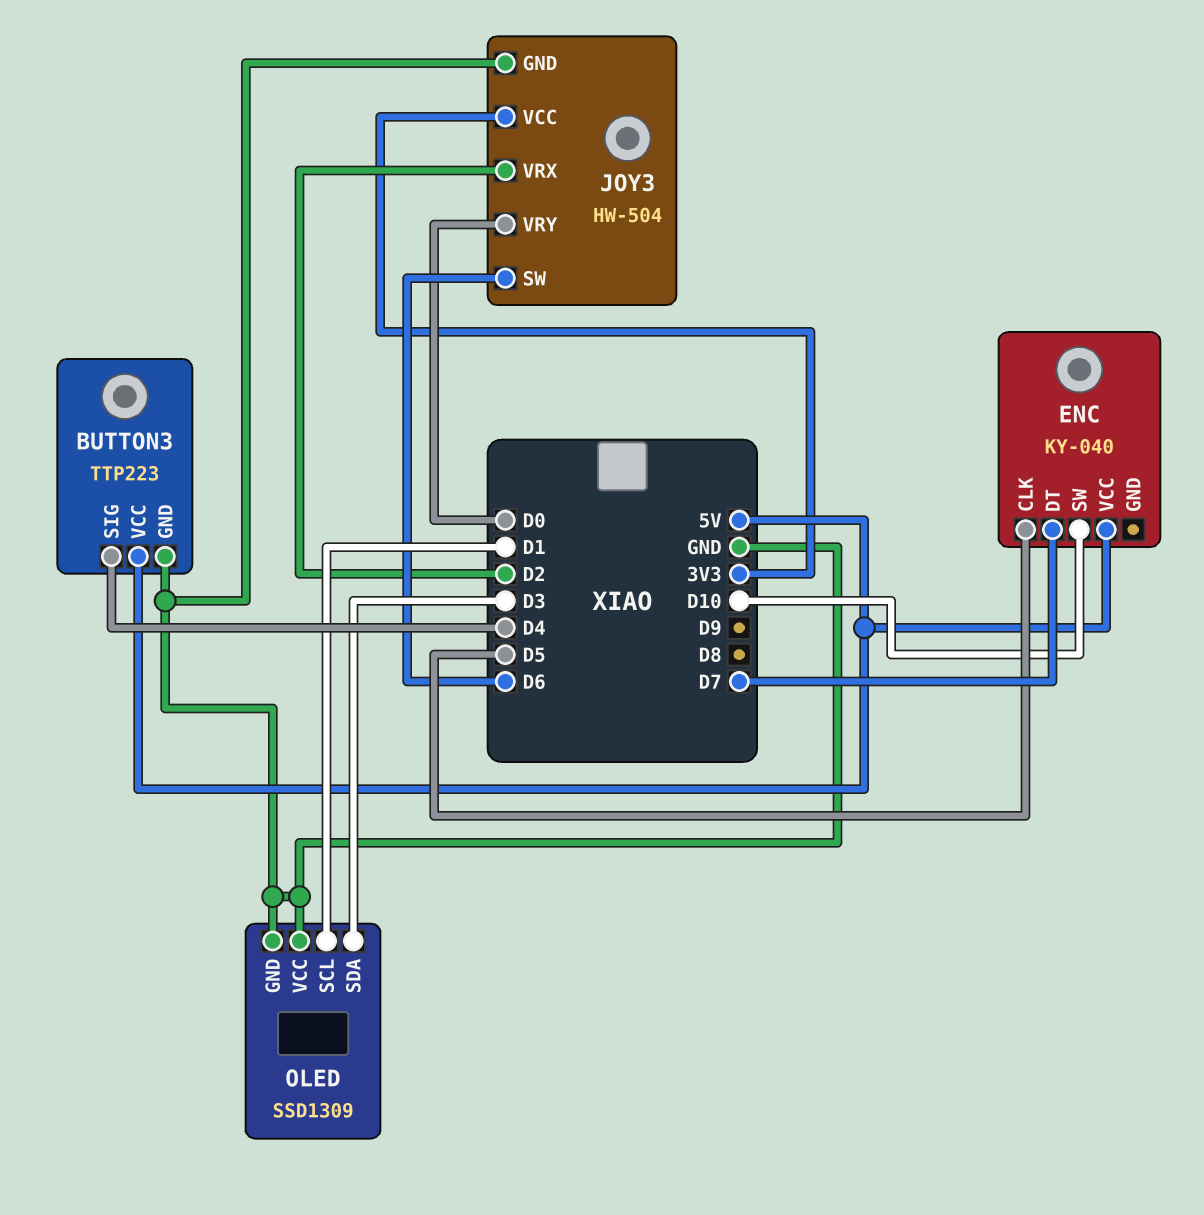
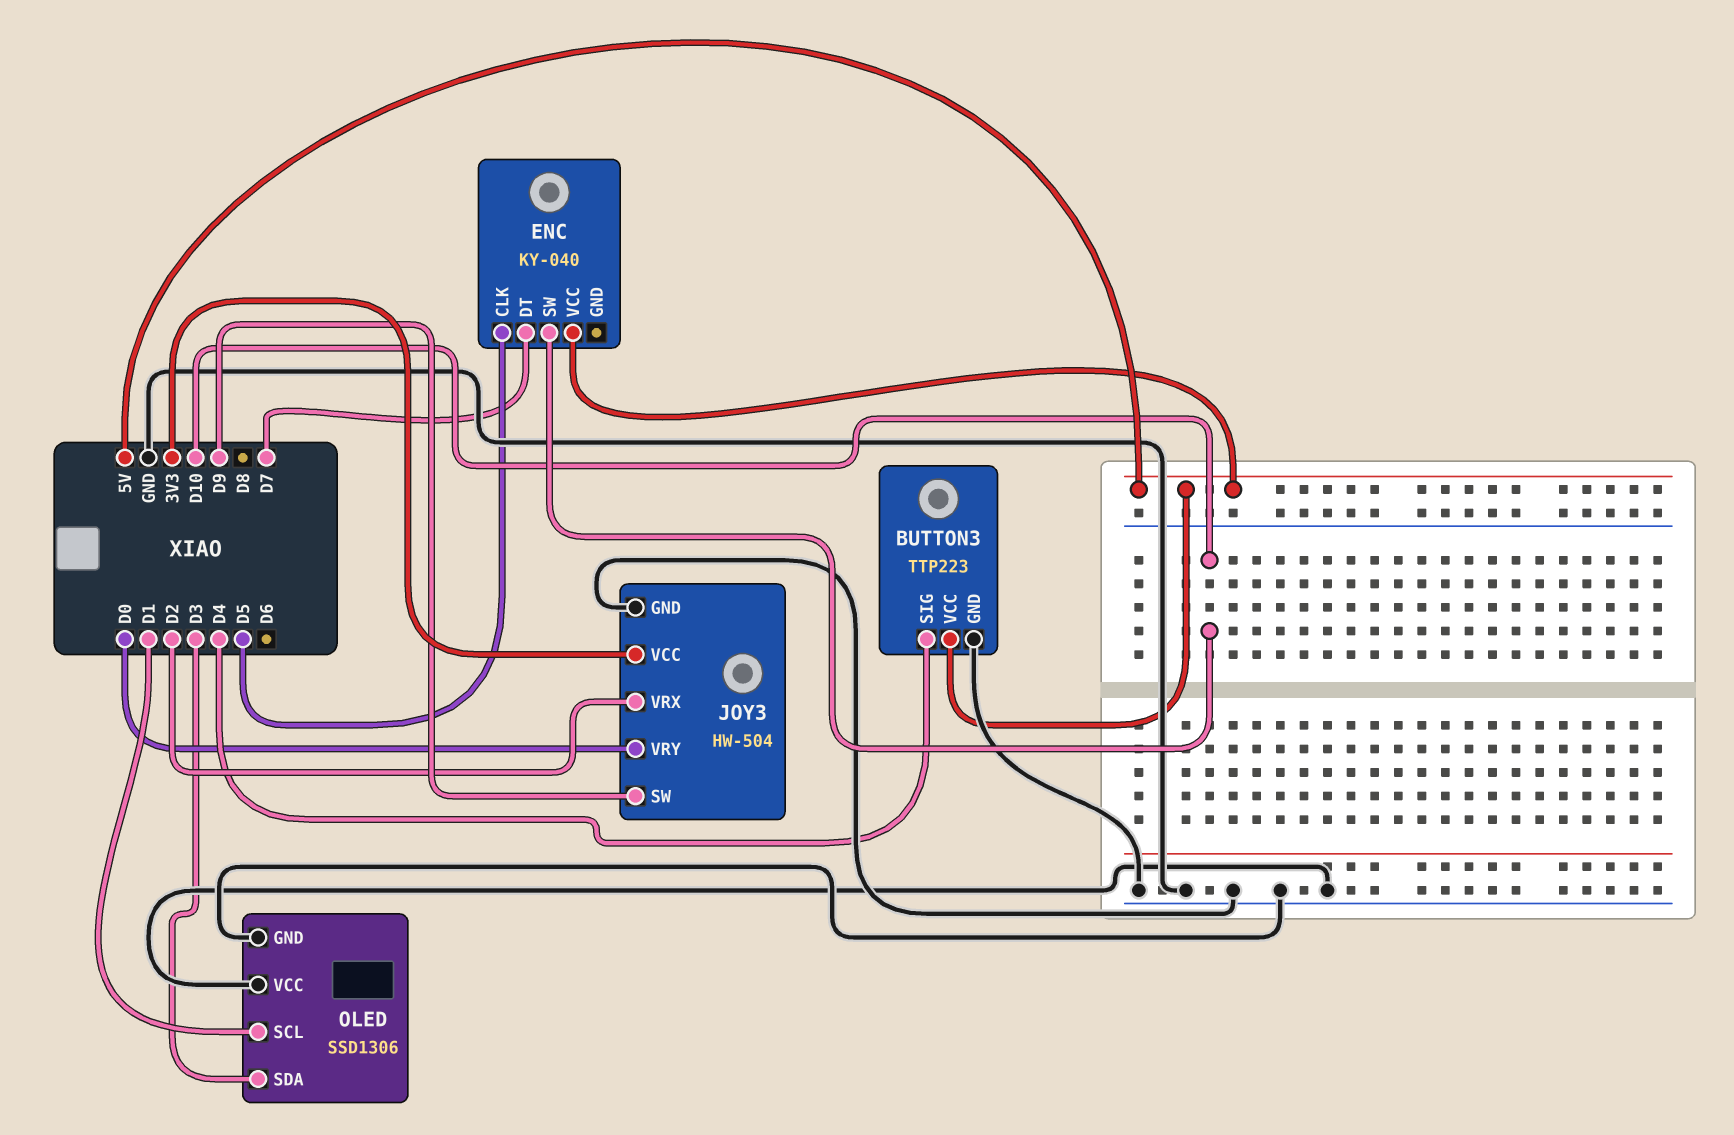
JOY3 pin SW: D6 -> D9
OLED: SSD1309 -> SSD1306

